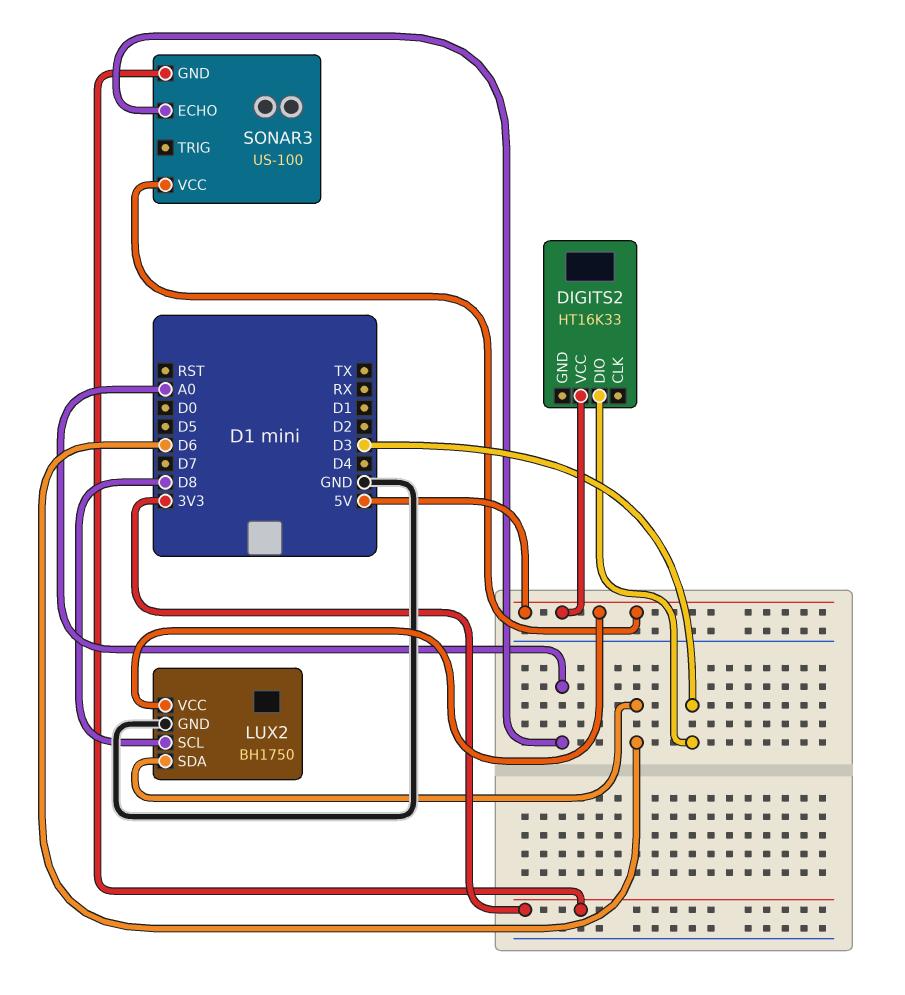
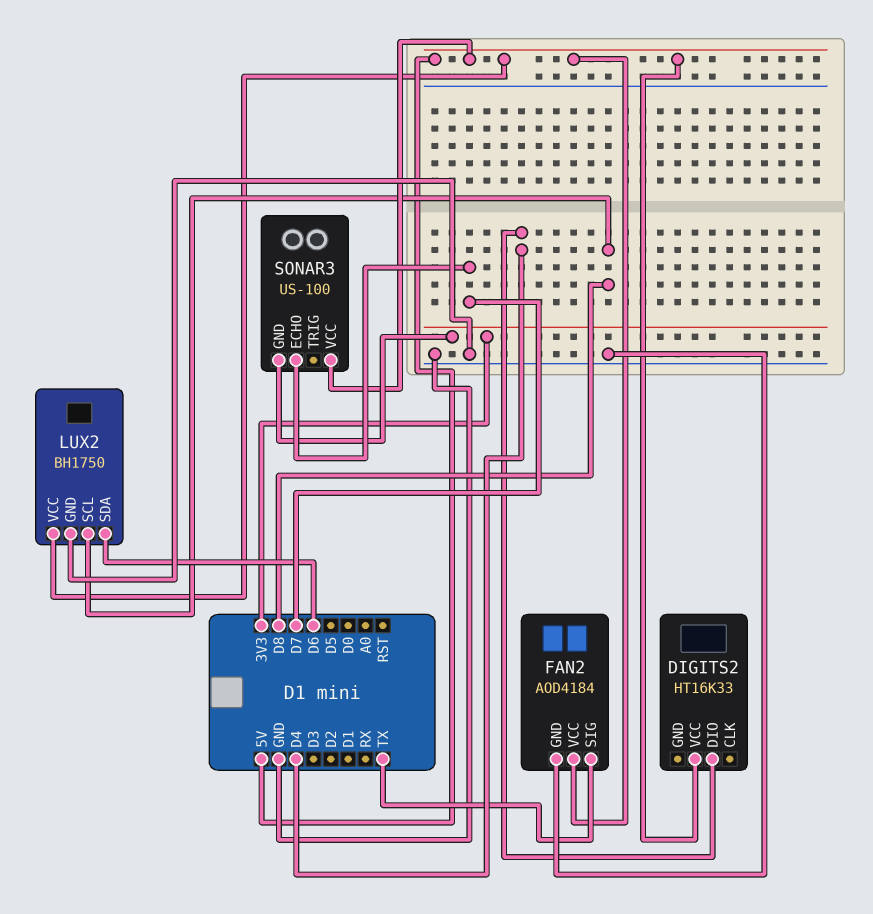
DIGITS2 pin DIO: D3 -> D4
FAN2: none -> AOD4184
FAN2 pin GND: none -> GND
FAN2 pin SIG: none -> TX
FAN2 pin VCC: none -> 5V
SONAR3 pin ECHO: A0 -> D7

